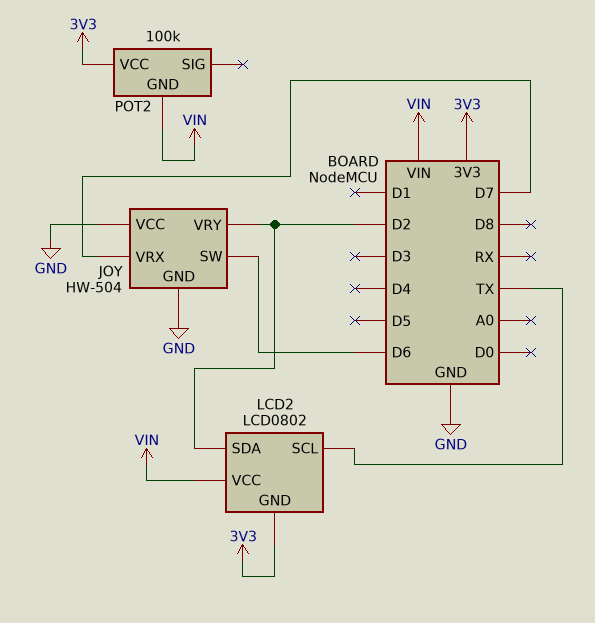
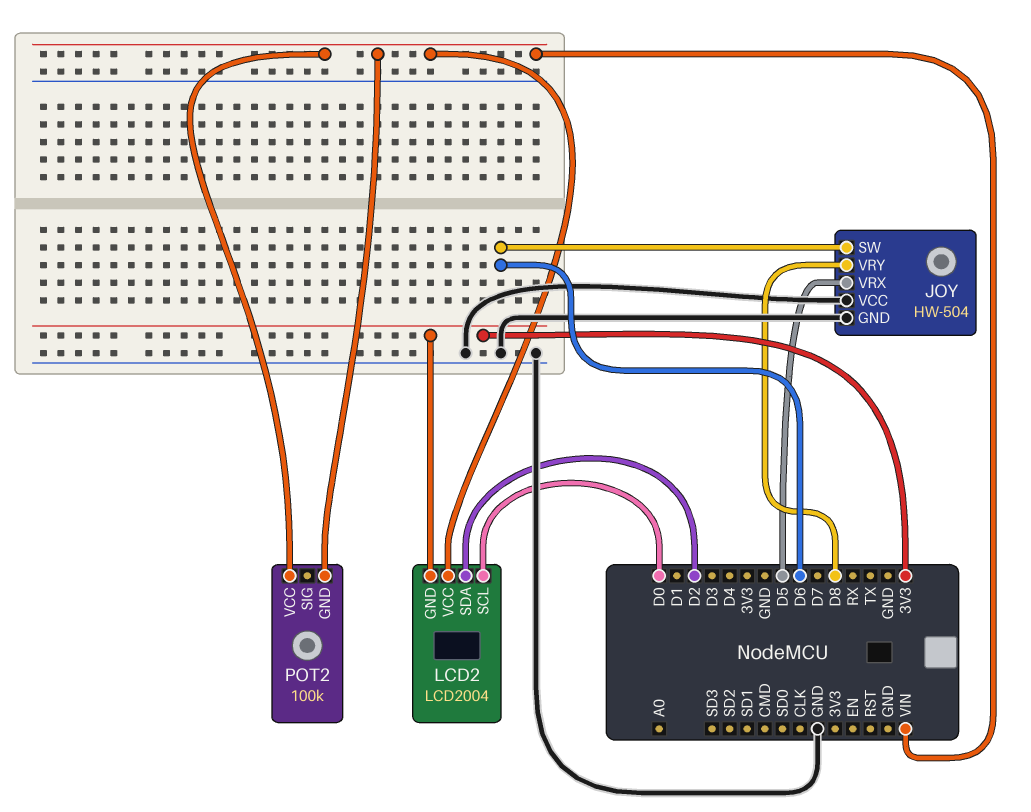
JOY pin VRX: D7 -> D5
JOY pin VRY: D2 -> D8
LCD2: LCD0802 -> LCD2004
LCD2 pin SCL: TX -> D0
POT2 pin VCC: 3V3 -> VIN

